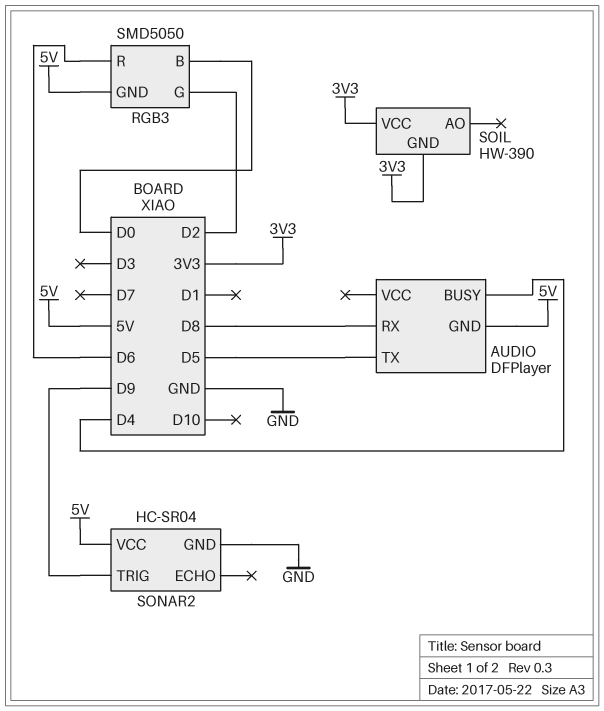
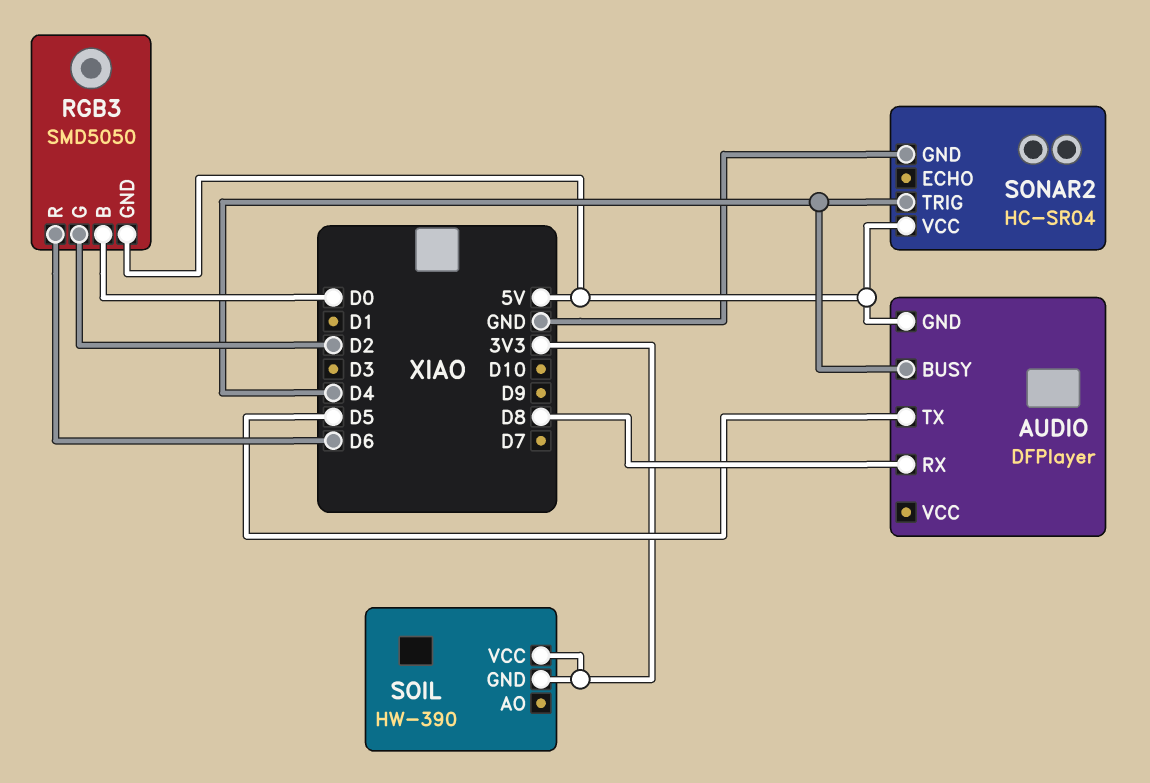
SONAR2 pin TRIG: D9 -> D4

